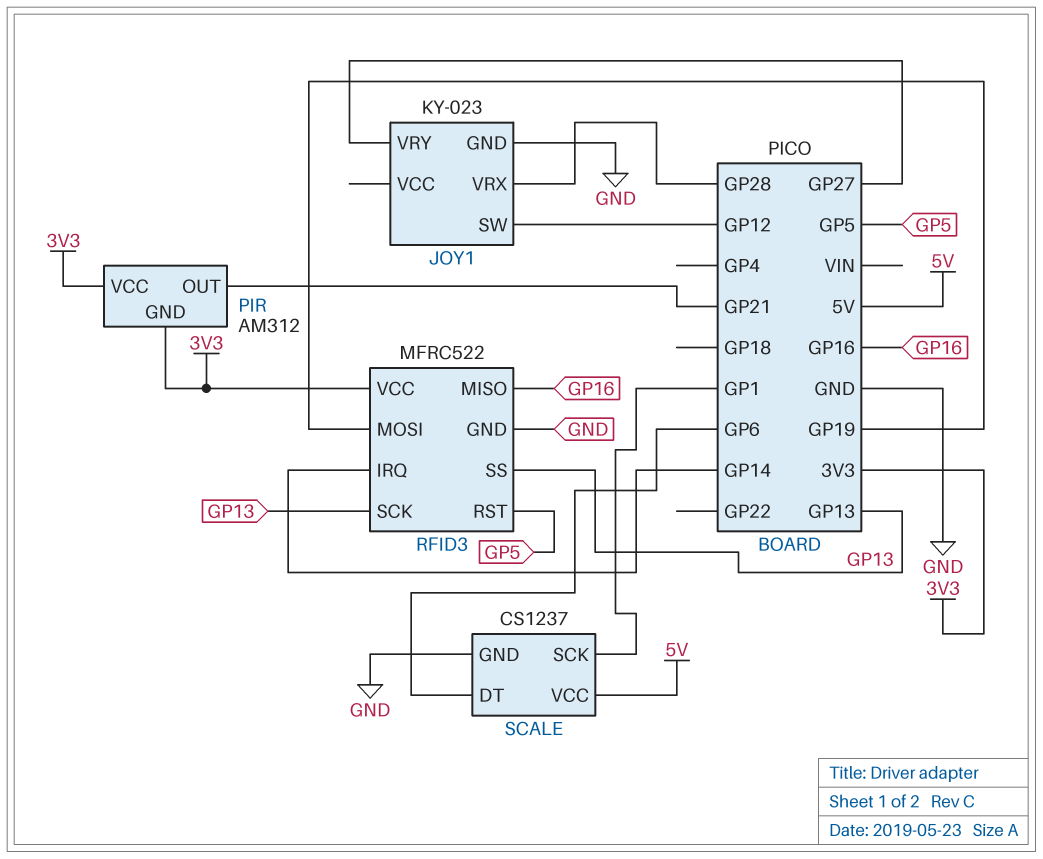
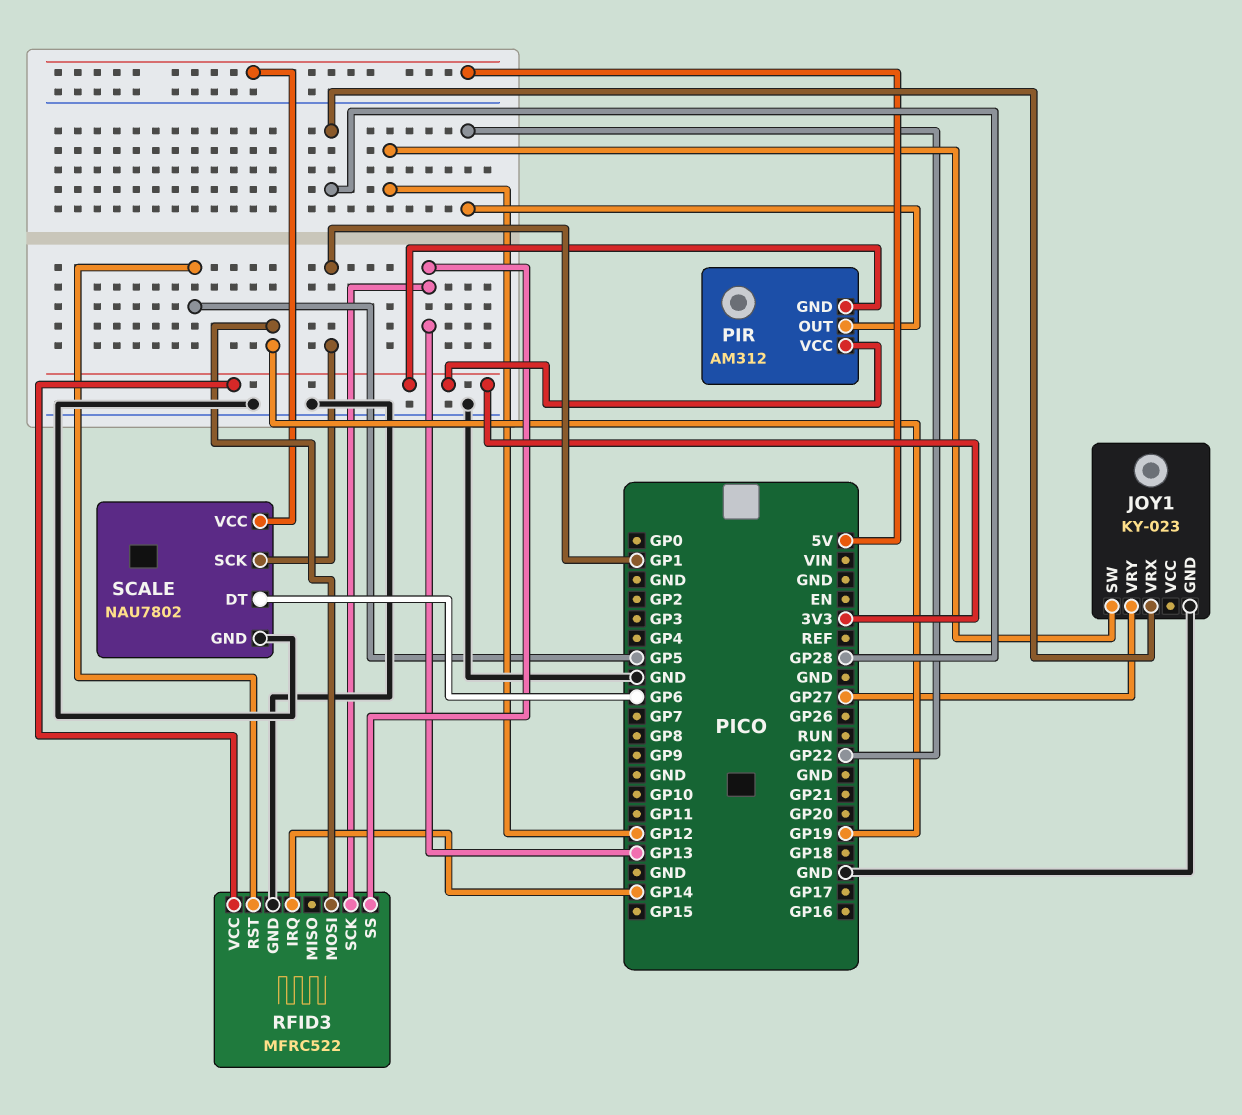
PIR pin OUT: GP21 -> GP22
RFID3 pin MISO: GP16 -> none
SCALE: CS1237 -> NAU7802

